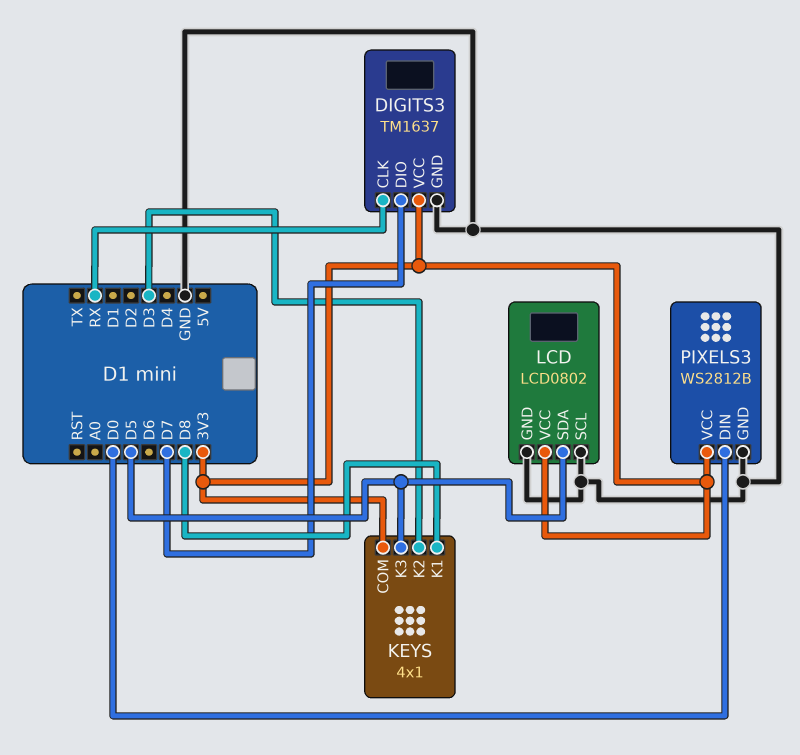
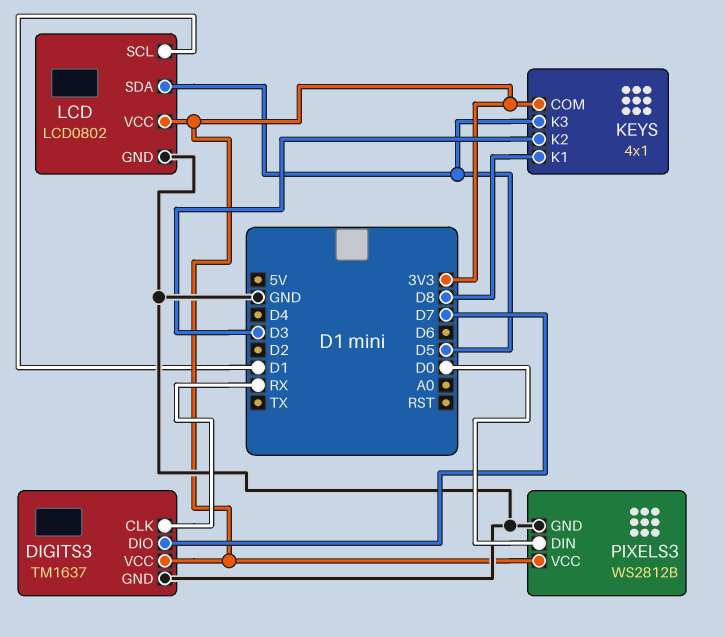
LCD pin SCL: GND -> D1

